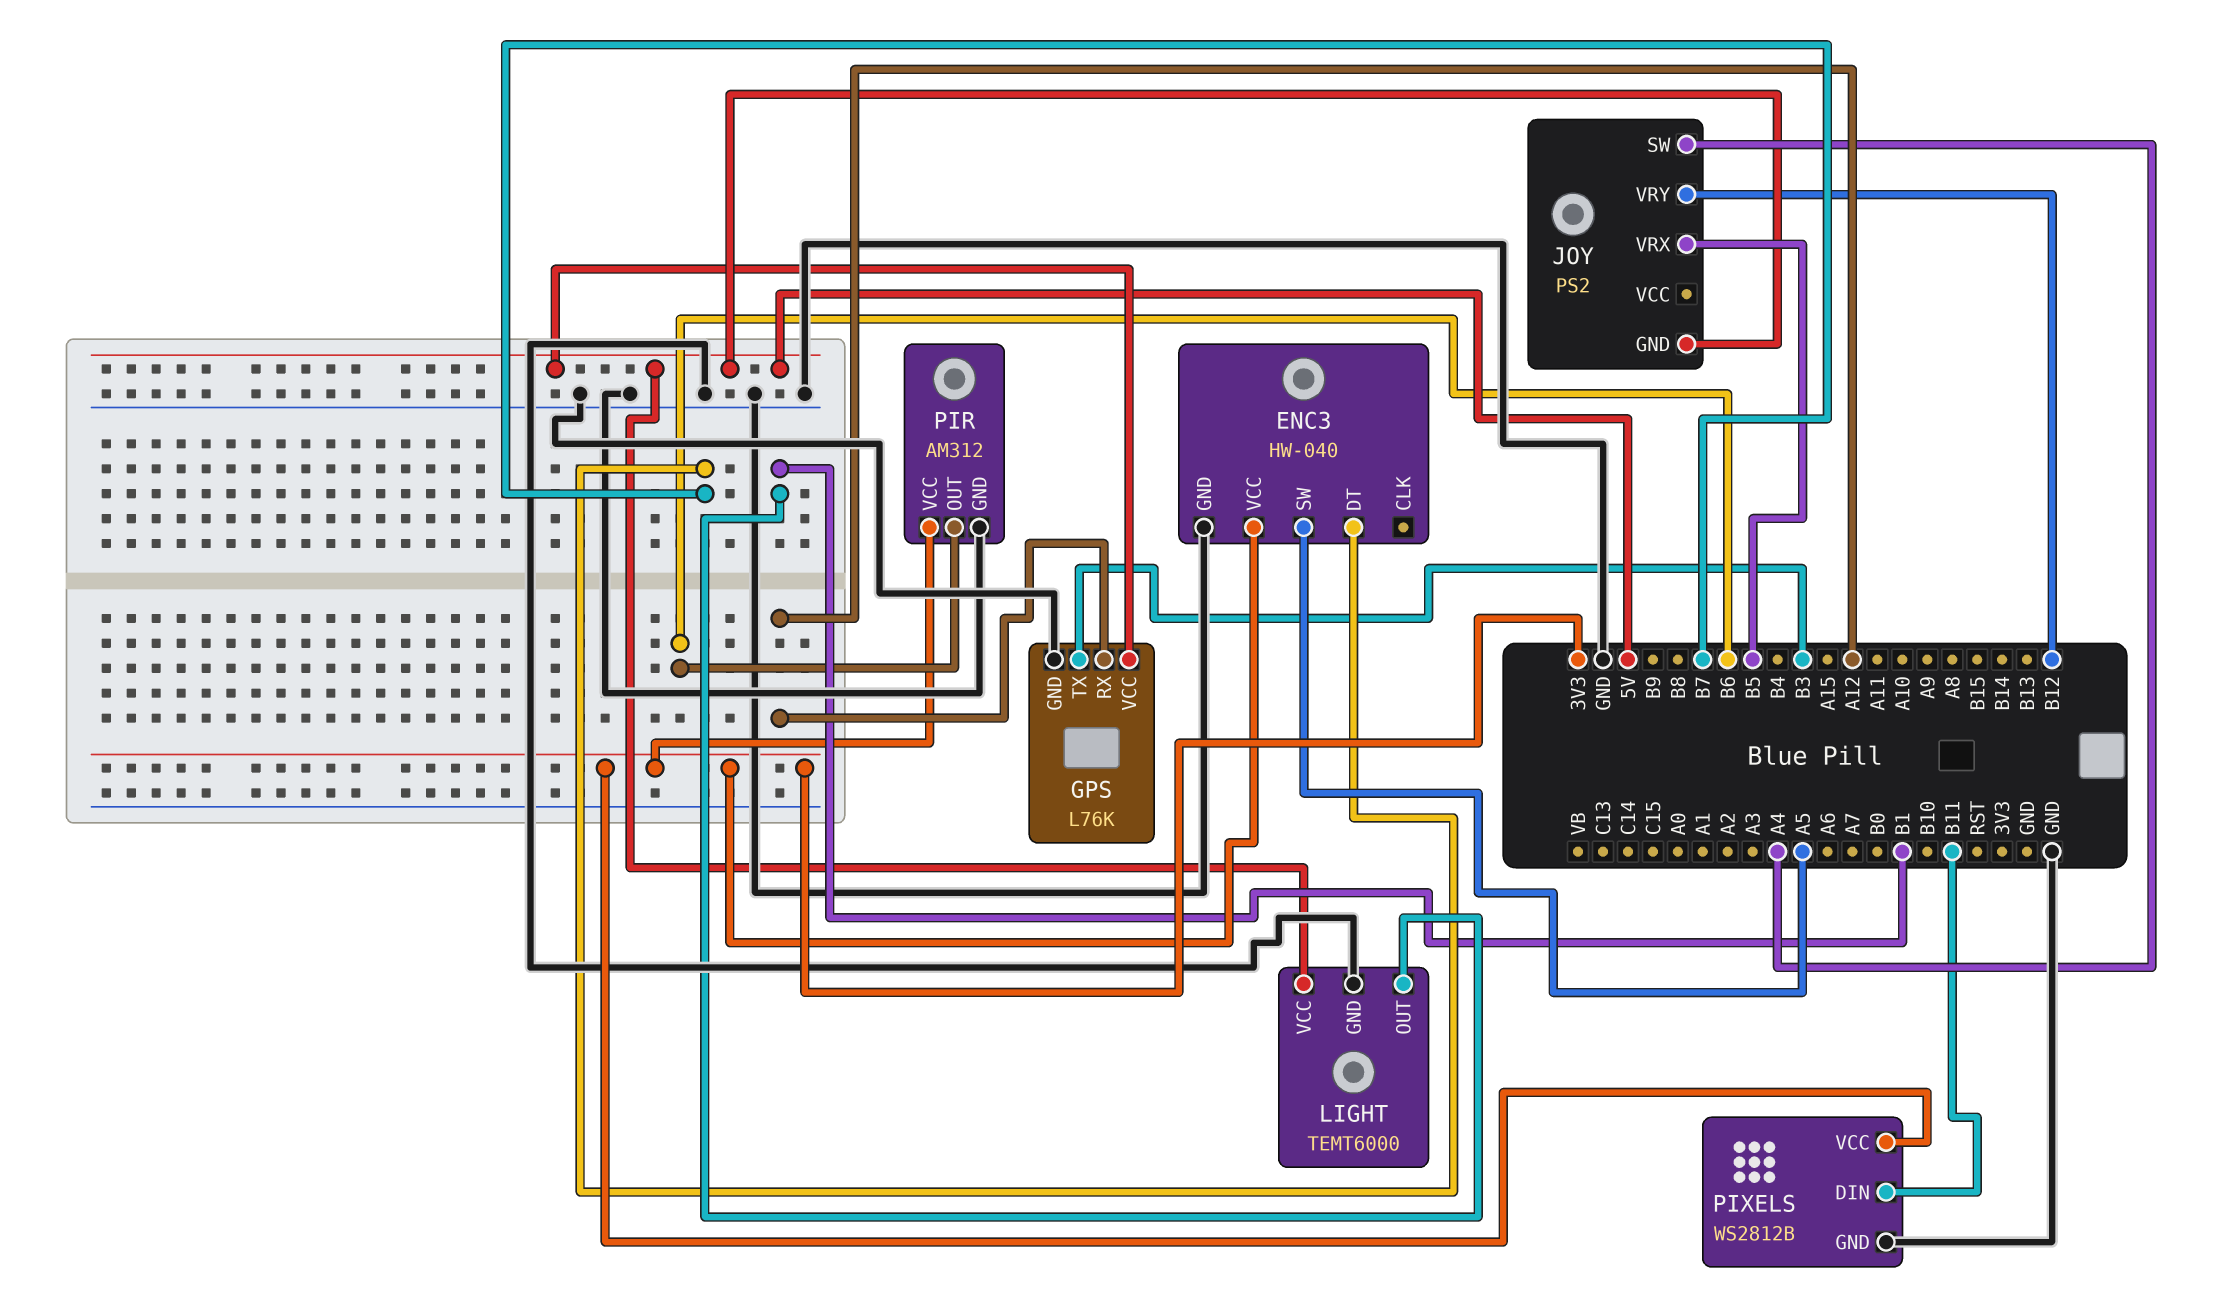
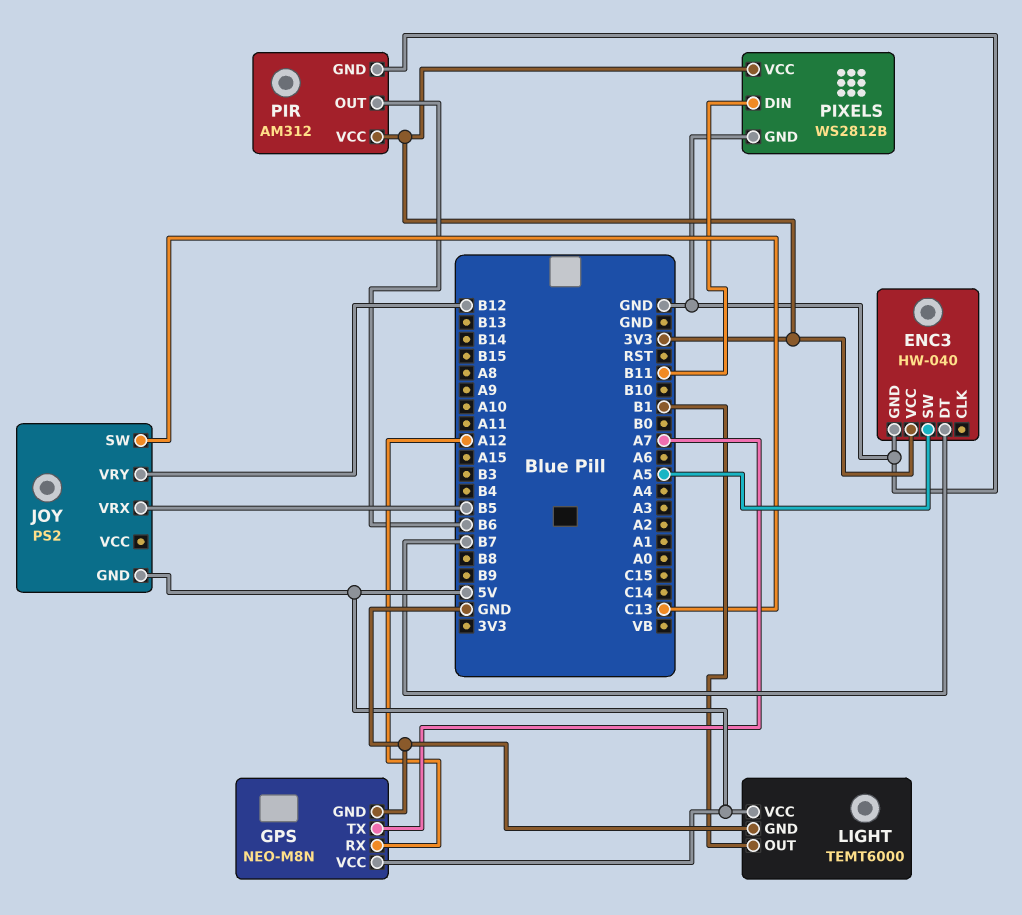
GPS: L76K -> NEO-M8N
GPS pin TX: B3 -> A7
JOY pin SW: A4 -> C13

